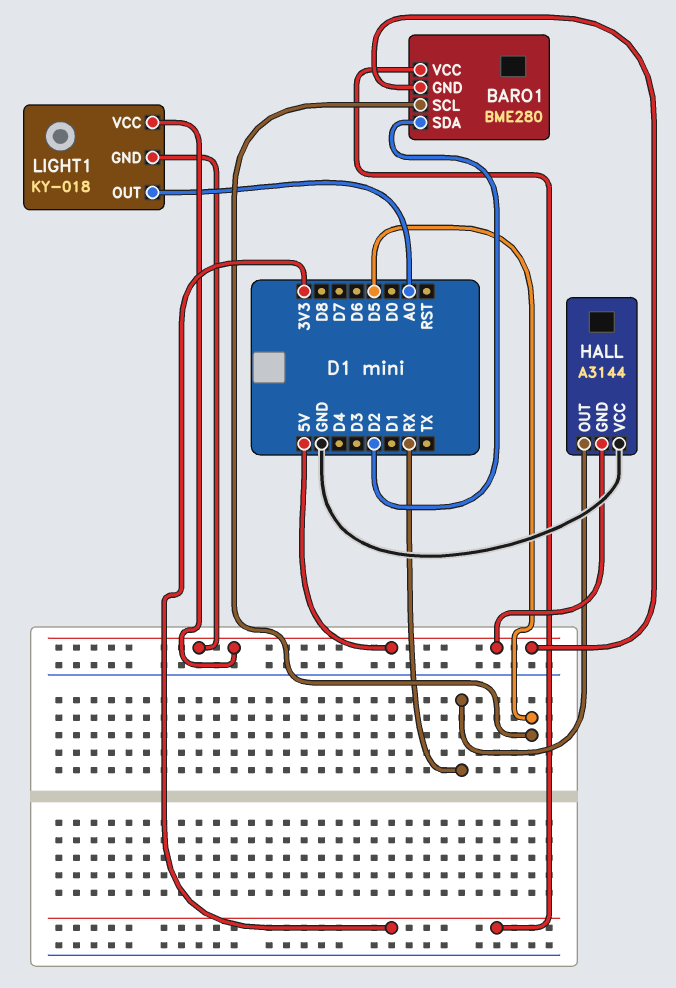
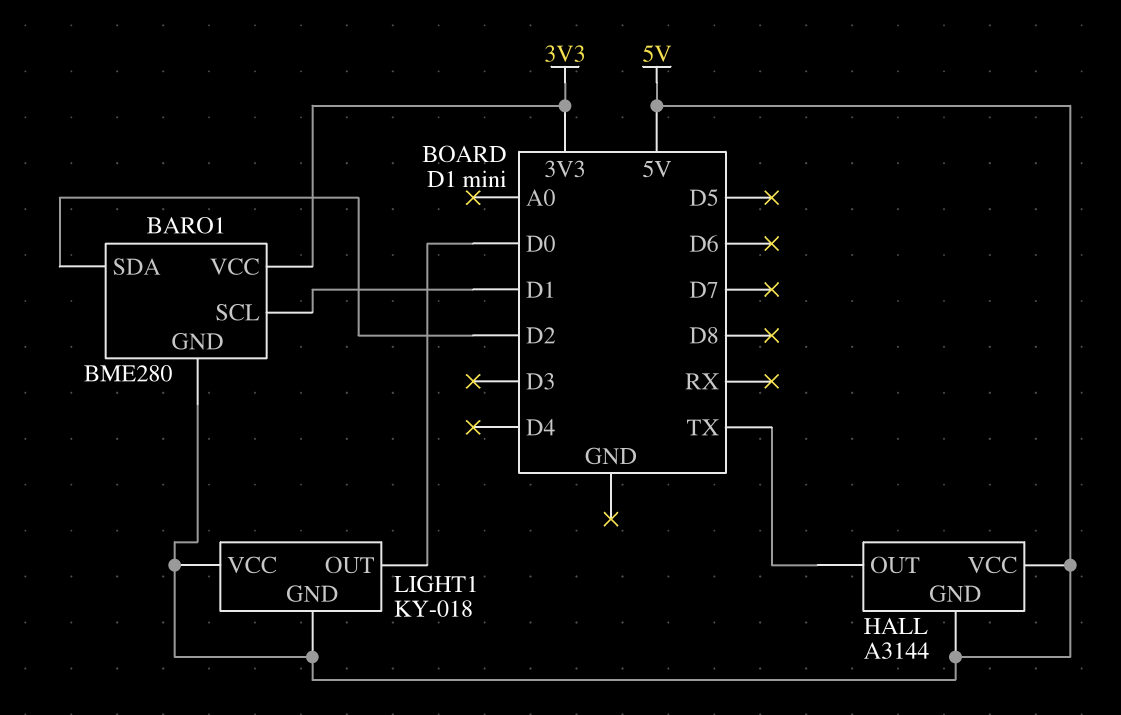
BARO1 pin SCL: D5 -> D1
HALL pin OUT: RX -> TX
HALL pin VCC: GND -> 5V
LIGHT1 pin OUT: A0 -> D0

